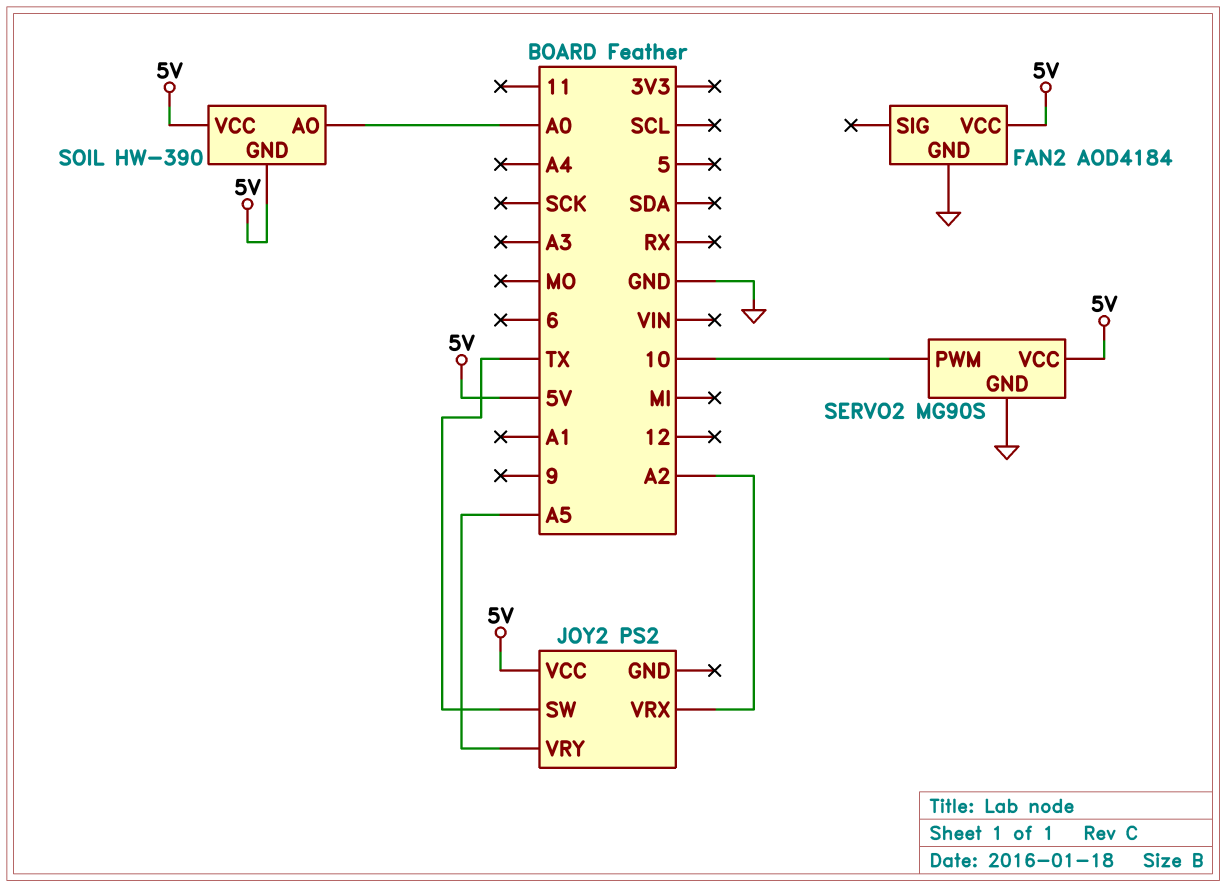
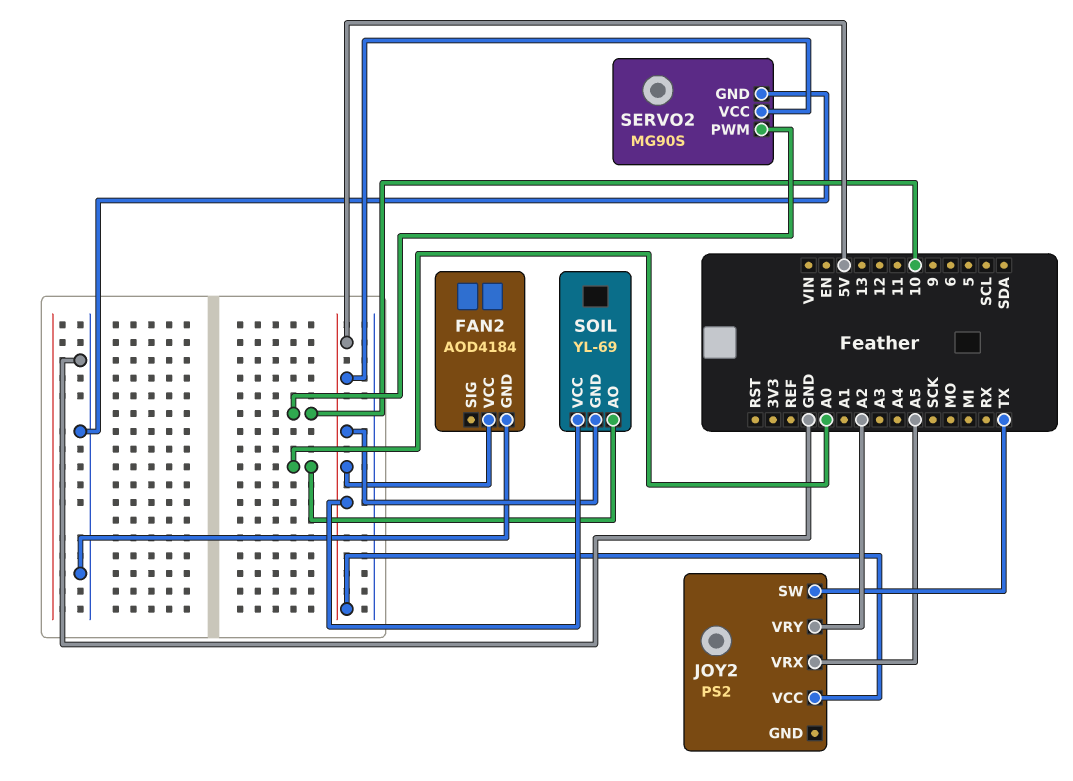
JOY2 pin VRX: A2 -> A5
JOY2 pin VRY: A5 -> A2
SOIL: HW-390 -> YL-69

